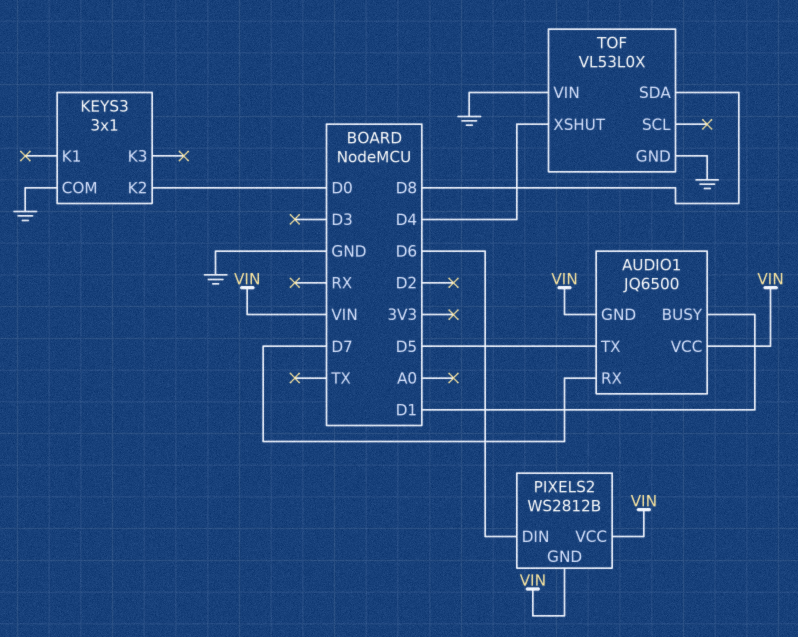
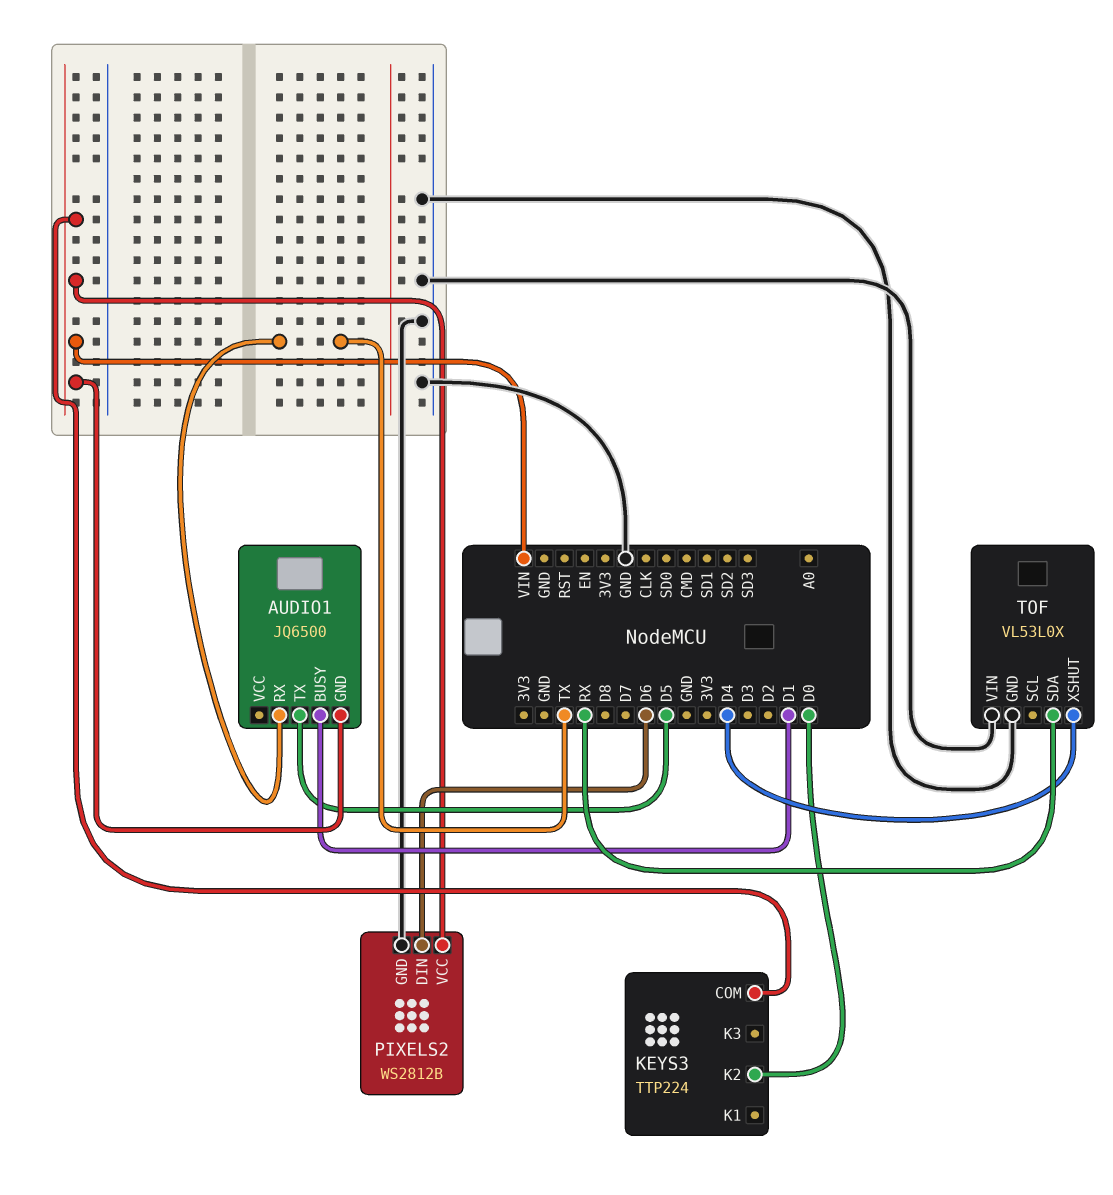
AUDIO1 pin RX: D7 -> TX
AUDIO1 pin VCC: VIN -> none
KEYS3: 3x1 -> TTP224
KEYS3 pin COM: GND -> VIN
PIXELS2 pin GND: VIN -> GND
TOF pin SDA: D8 -> RX

